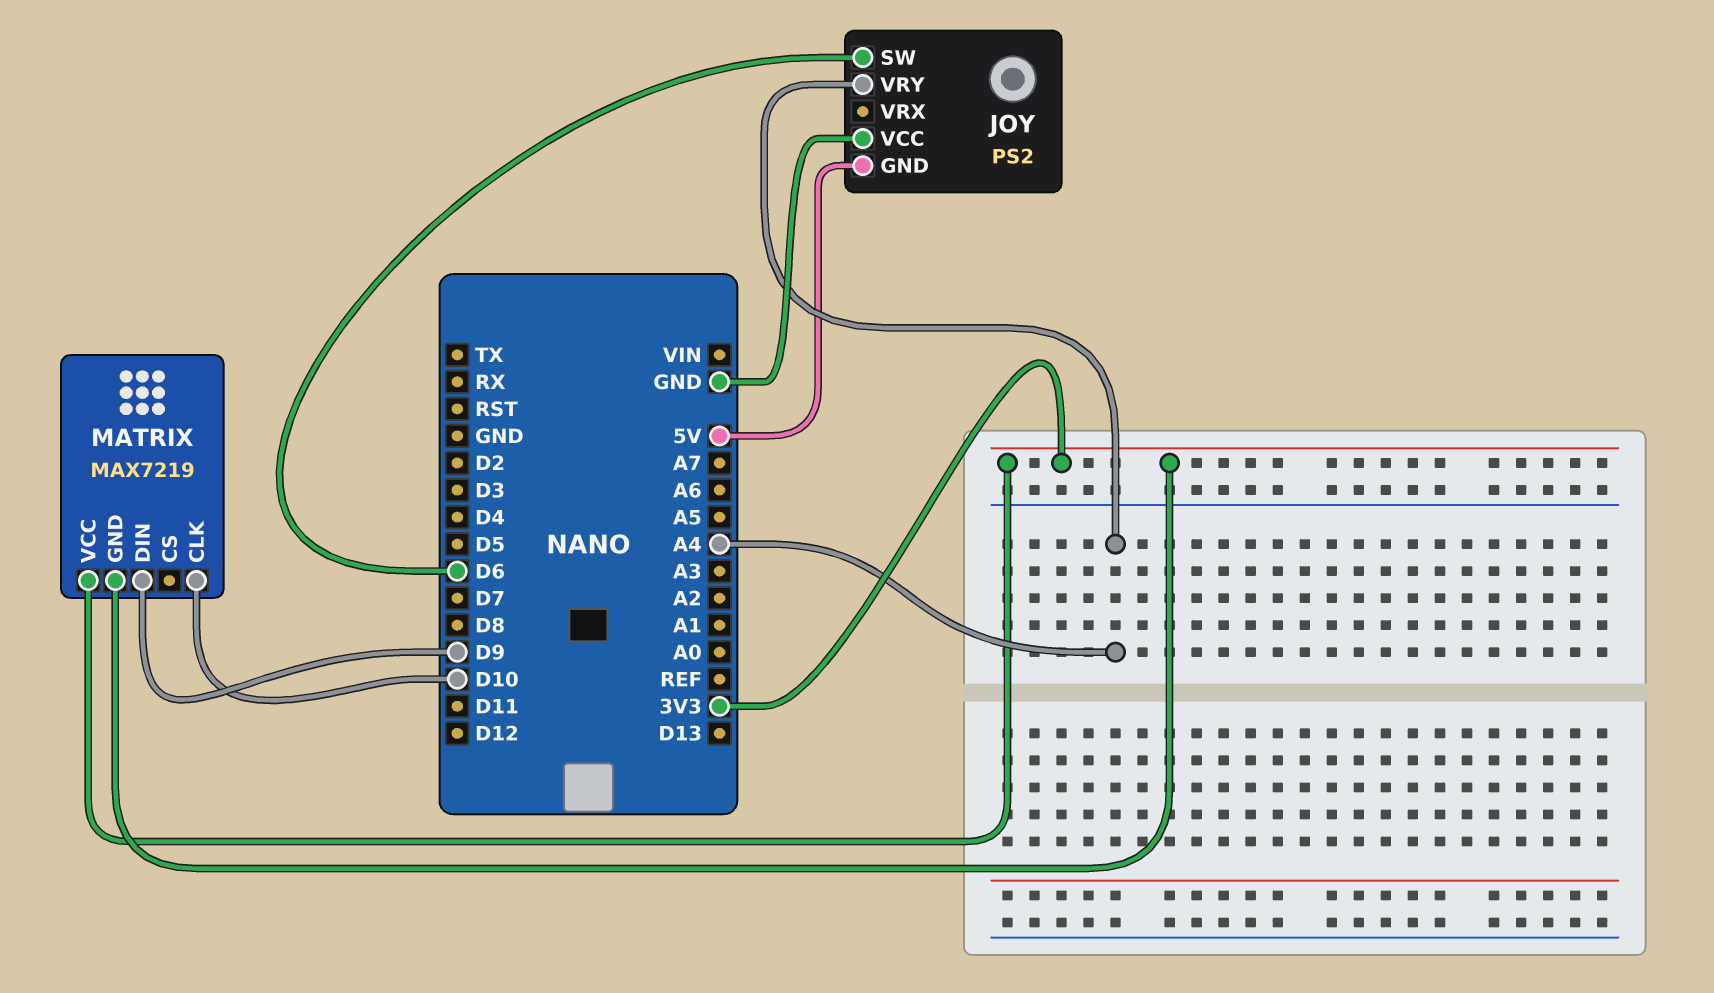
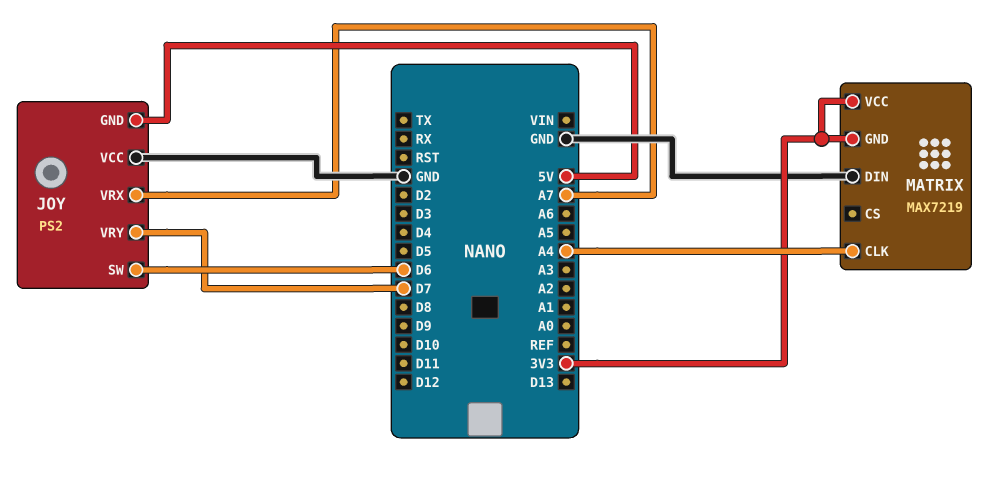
JOY pin VRX: none -> A7
JOY pin VRY: A4 -> D7
MATRIX pin CLK: D10 -> A4
MATRIX pin DIN: D9 -> GND

